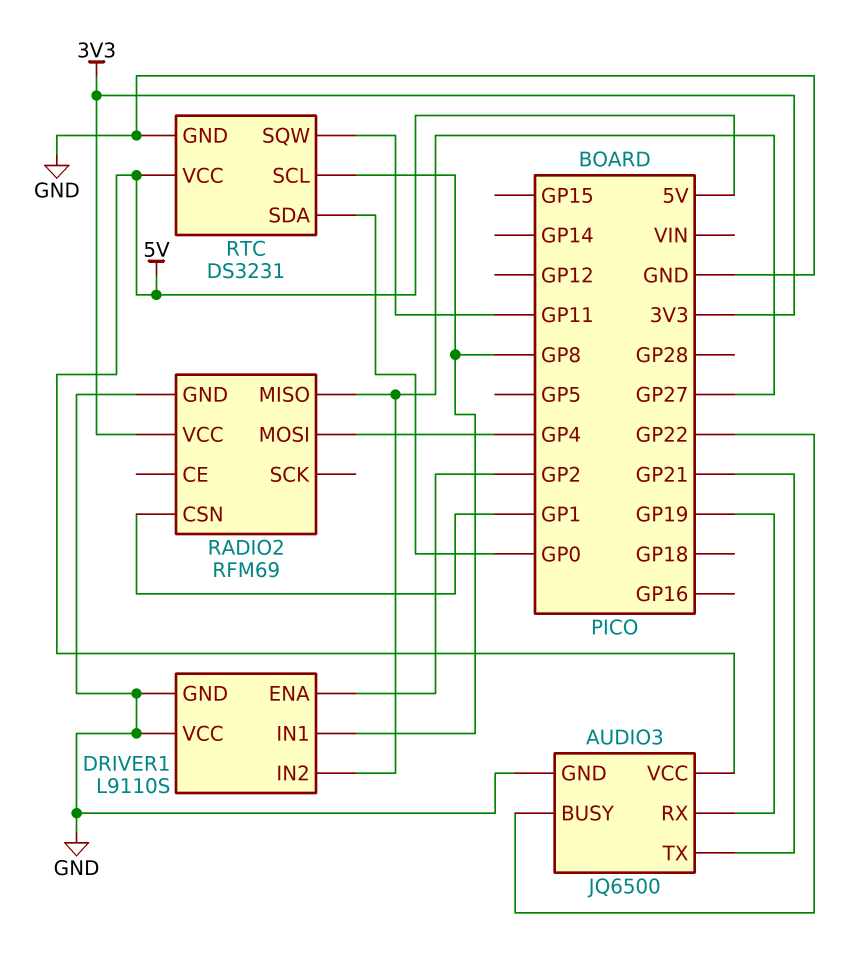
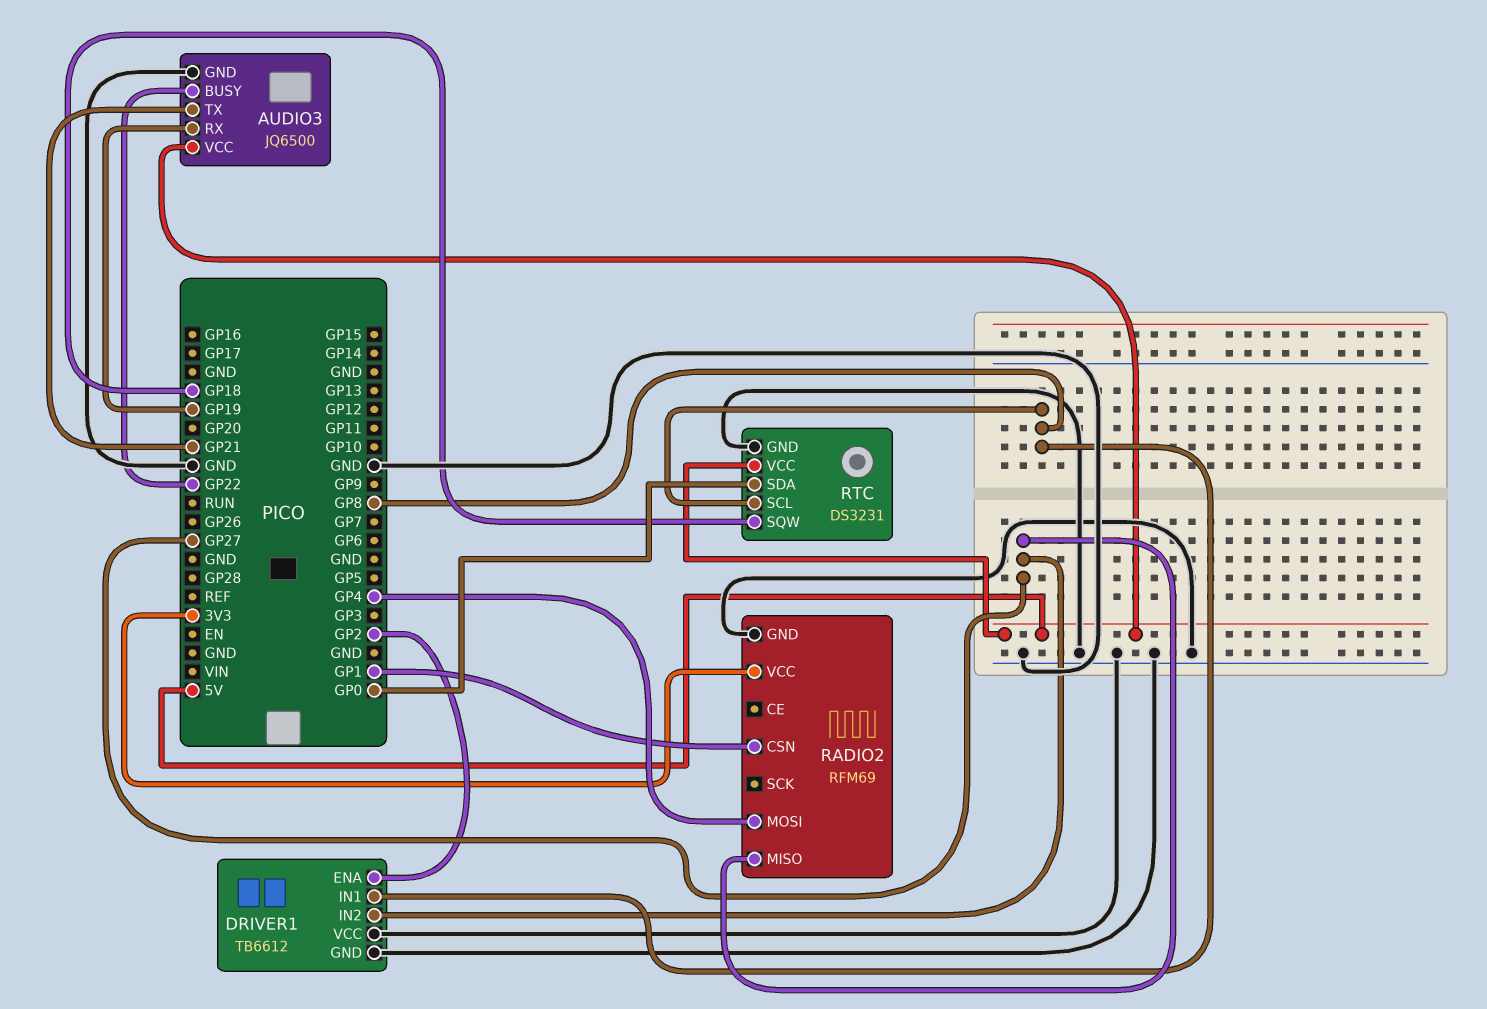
DRIVER1: L9110S -> TB6612
RTC pin SQW: GP11 -> GP18

